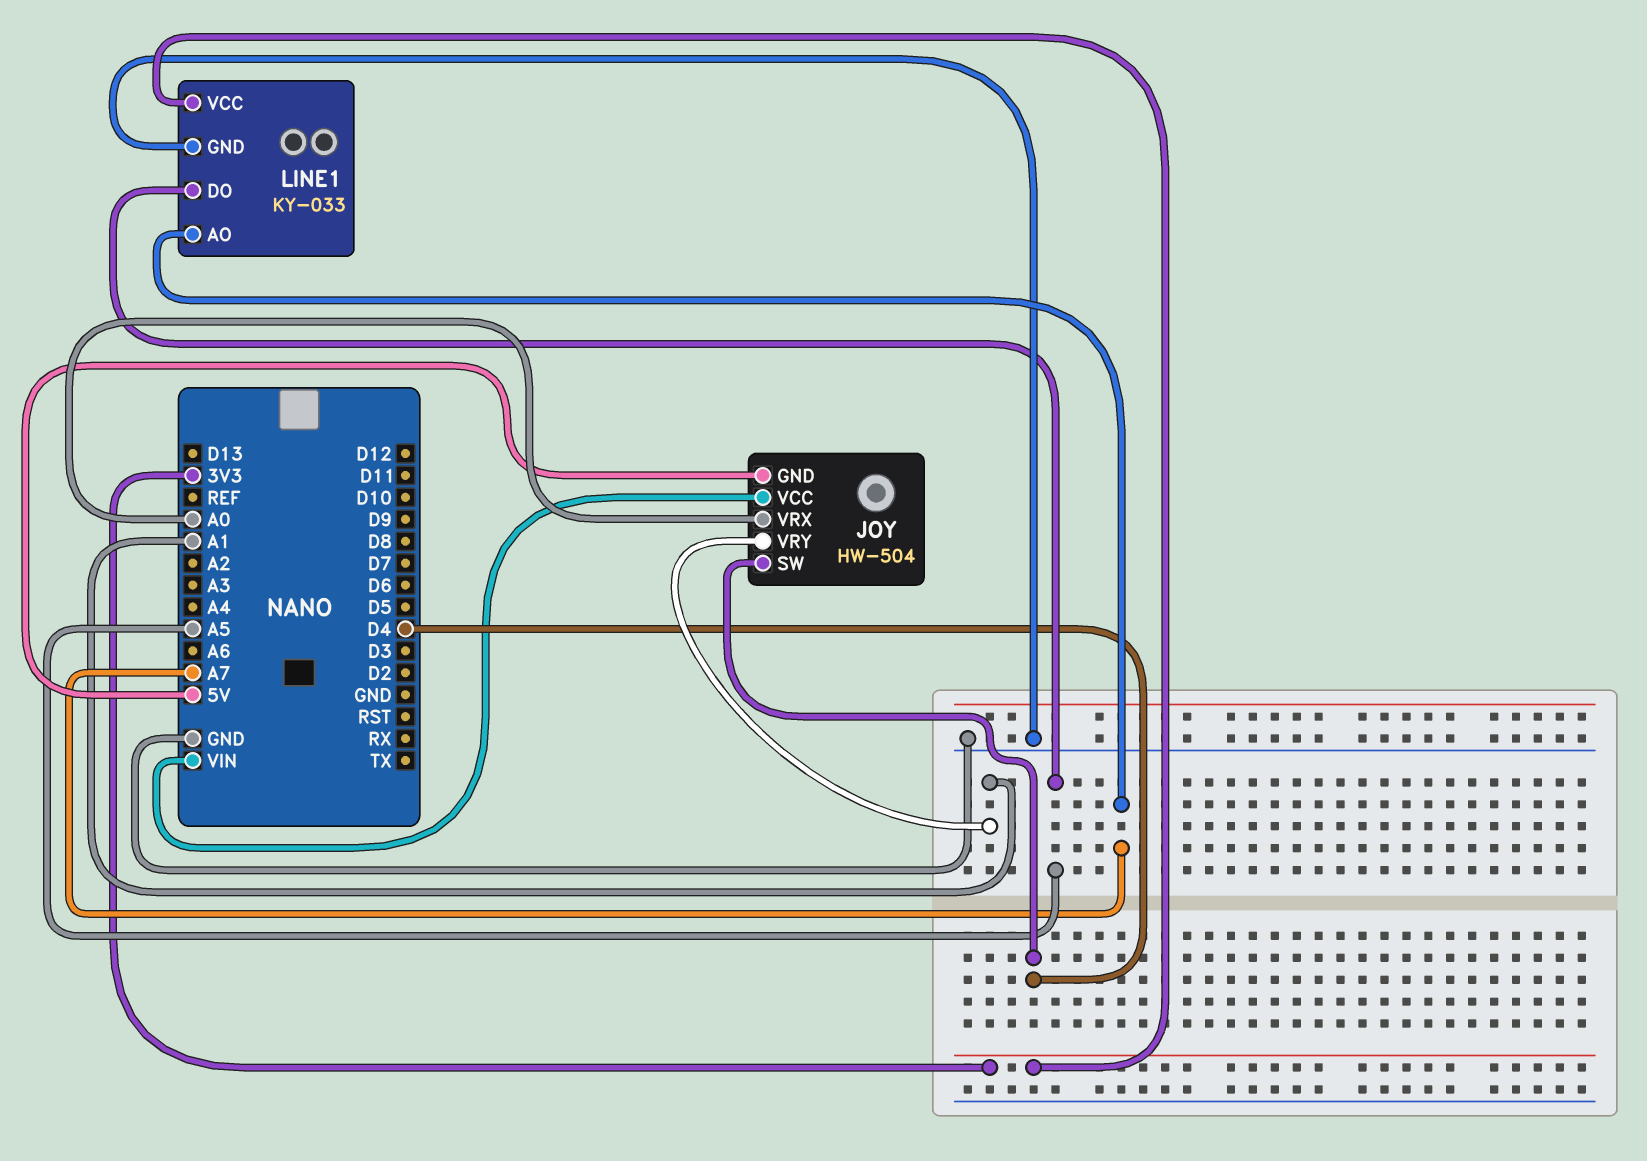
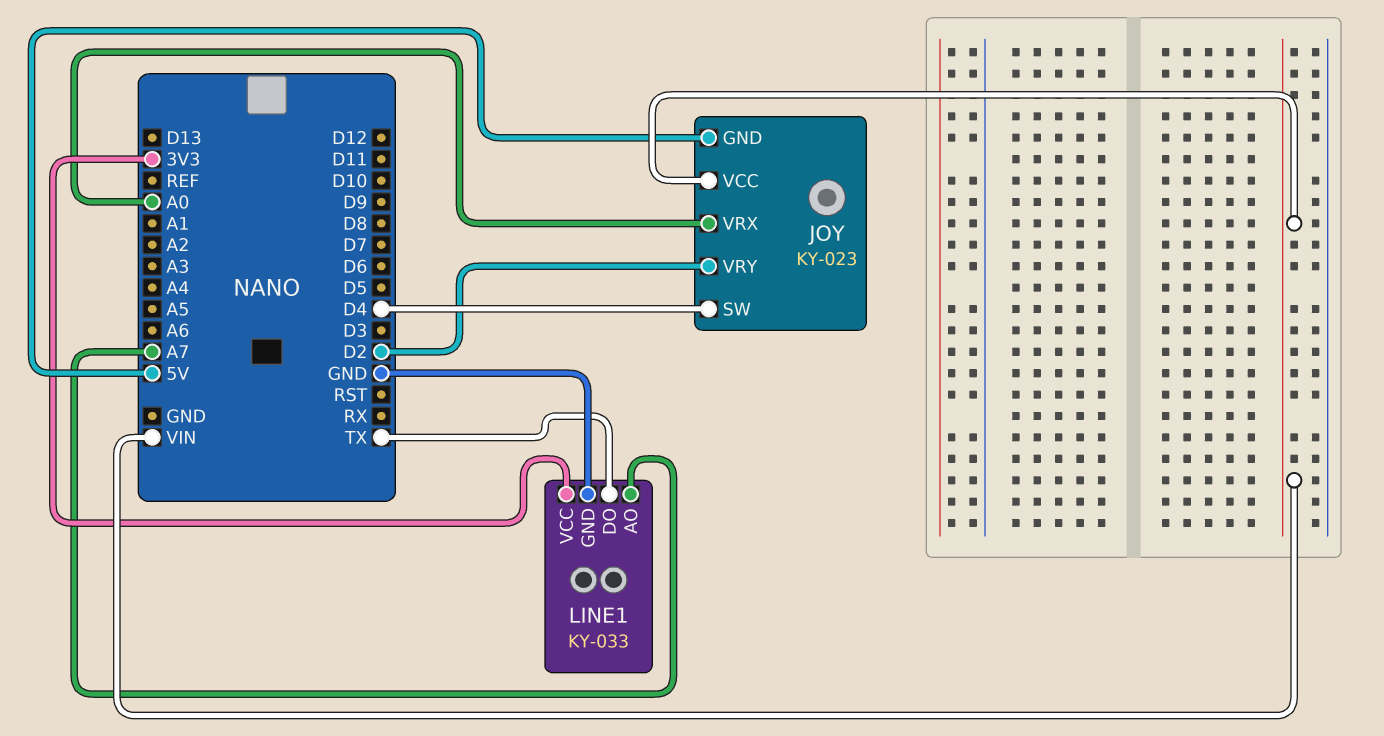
JOY: HW-504 -> KY-023
JOY pin VRY: A1 -> D2
LINE1 pin DO: A5 -> TX

